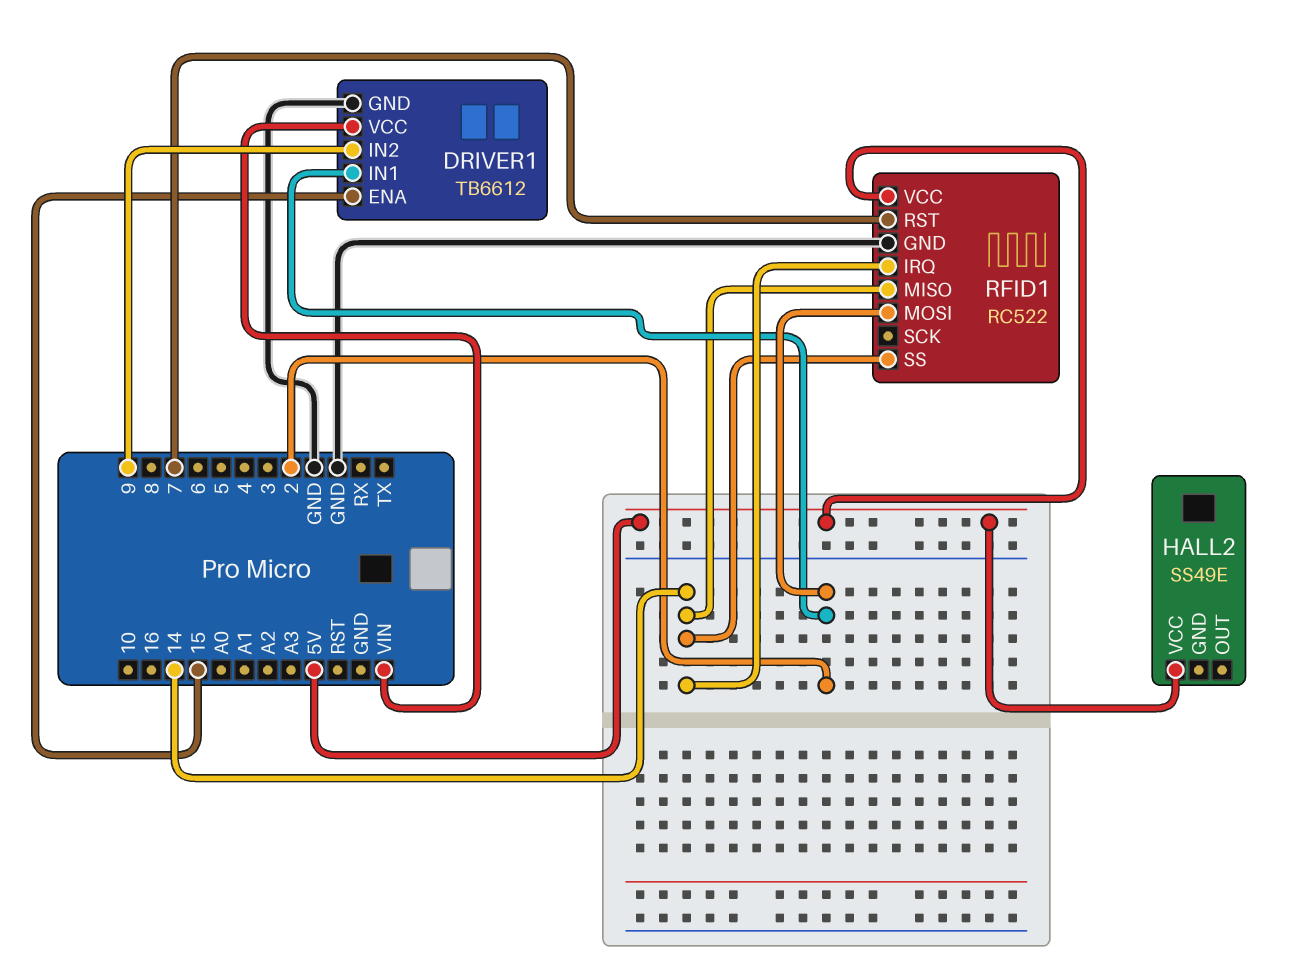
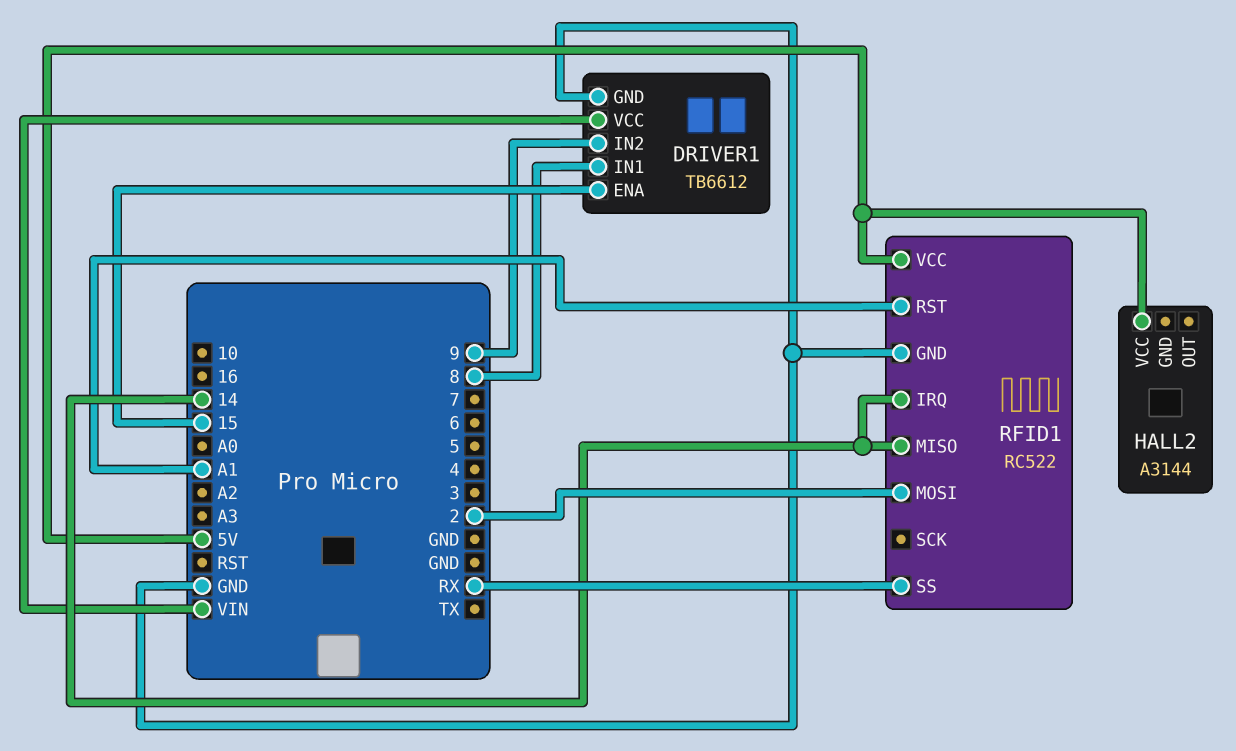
DRIVER1 pin IN1: 2 -> 8
HALL2: SS49E -> A3144
RFID1 pin RST: 7 -> A1
RFID1 pin SS: 14 -> RX

